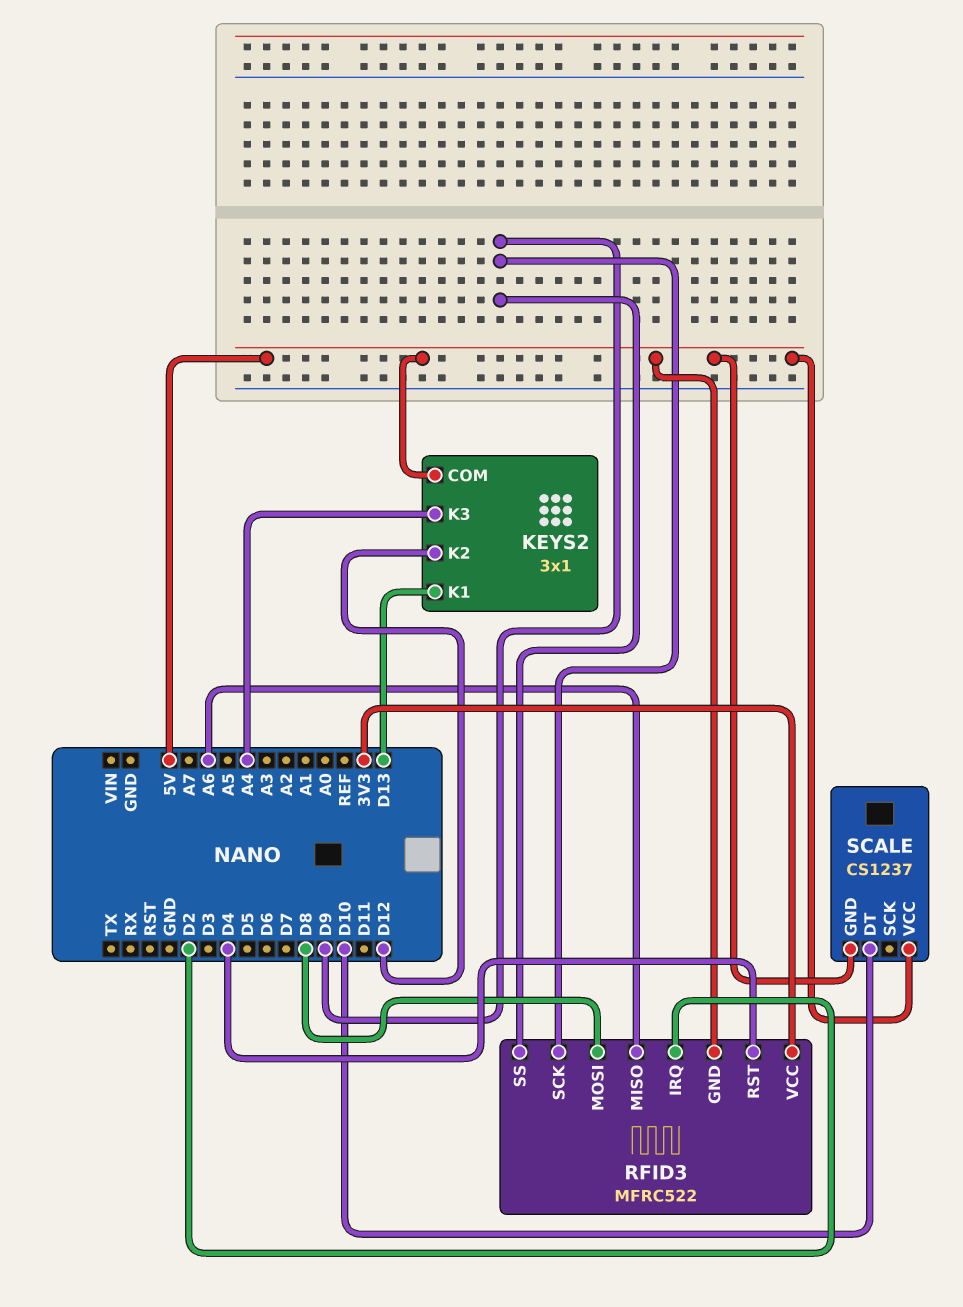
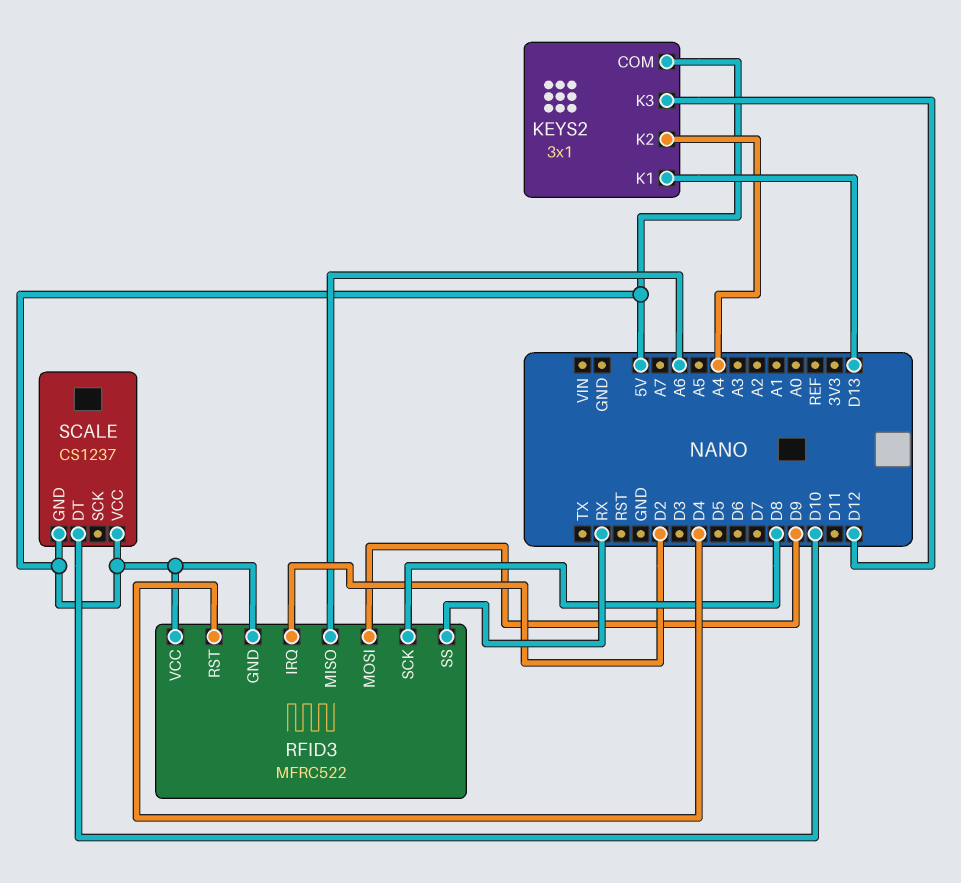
KEYS2 pin K2: D12 -> A4
KEYS2 pin K3: A4 -> D12
RFID3 pin MOSI: D8 -> D9
RFID3 pin SCK: D9 -> D8
RFID3 pin SS: D9 -> RX
RFID3 pin VCC: 3V3 -> 5V

